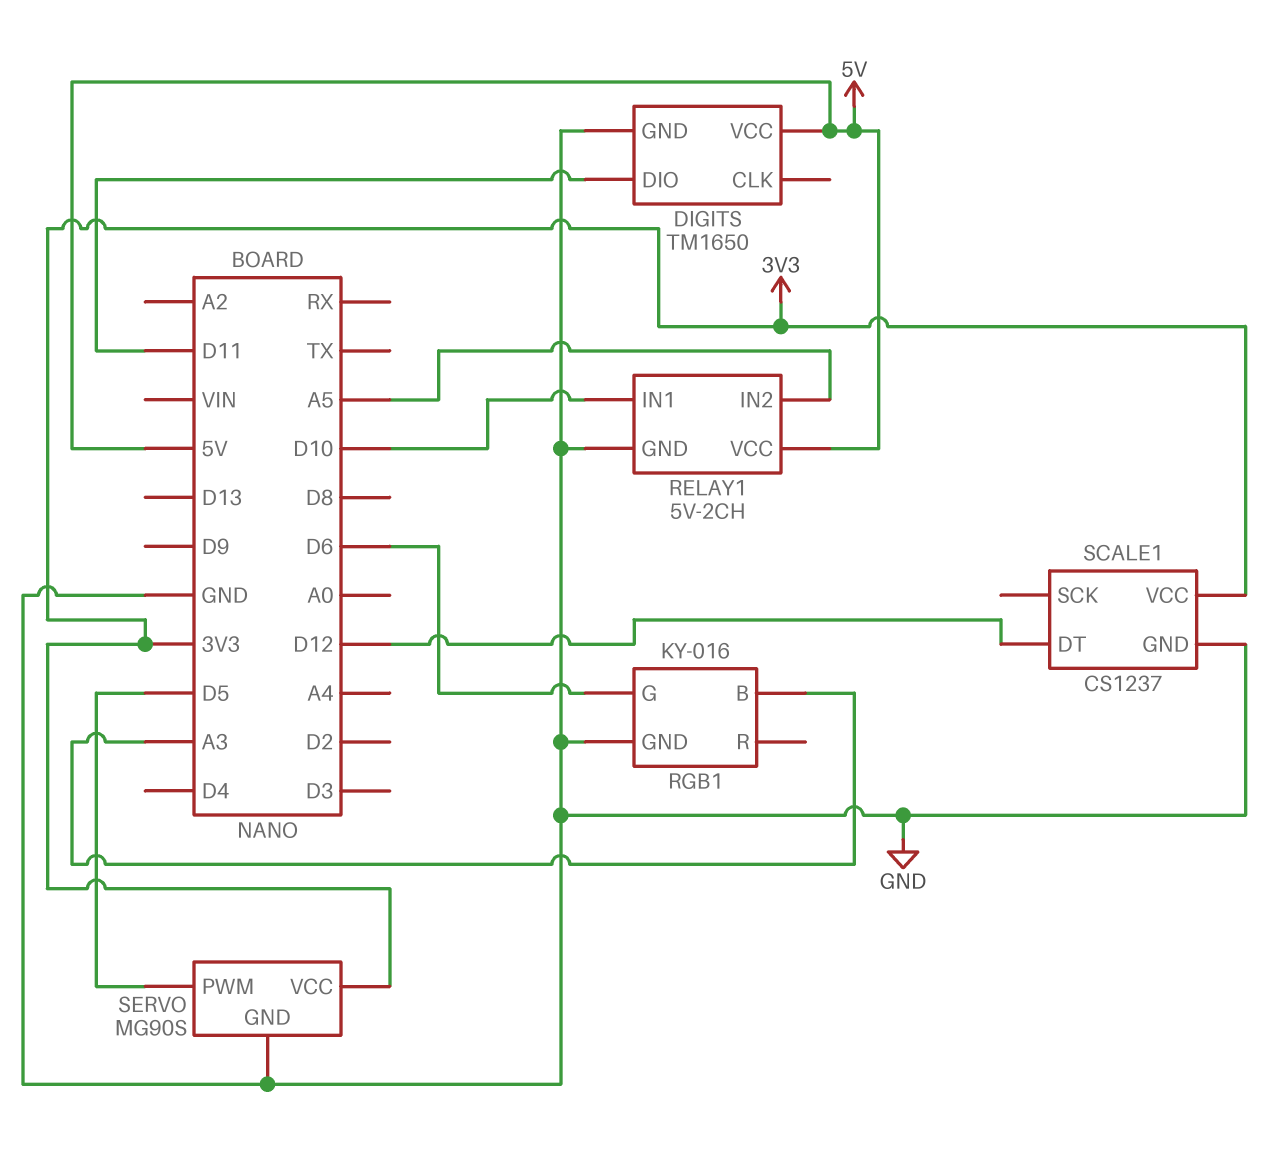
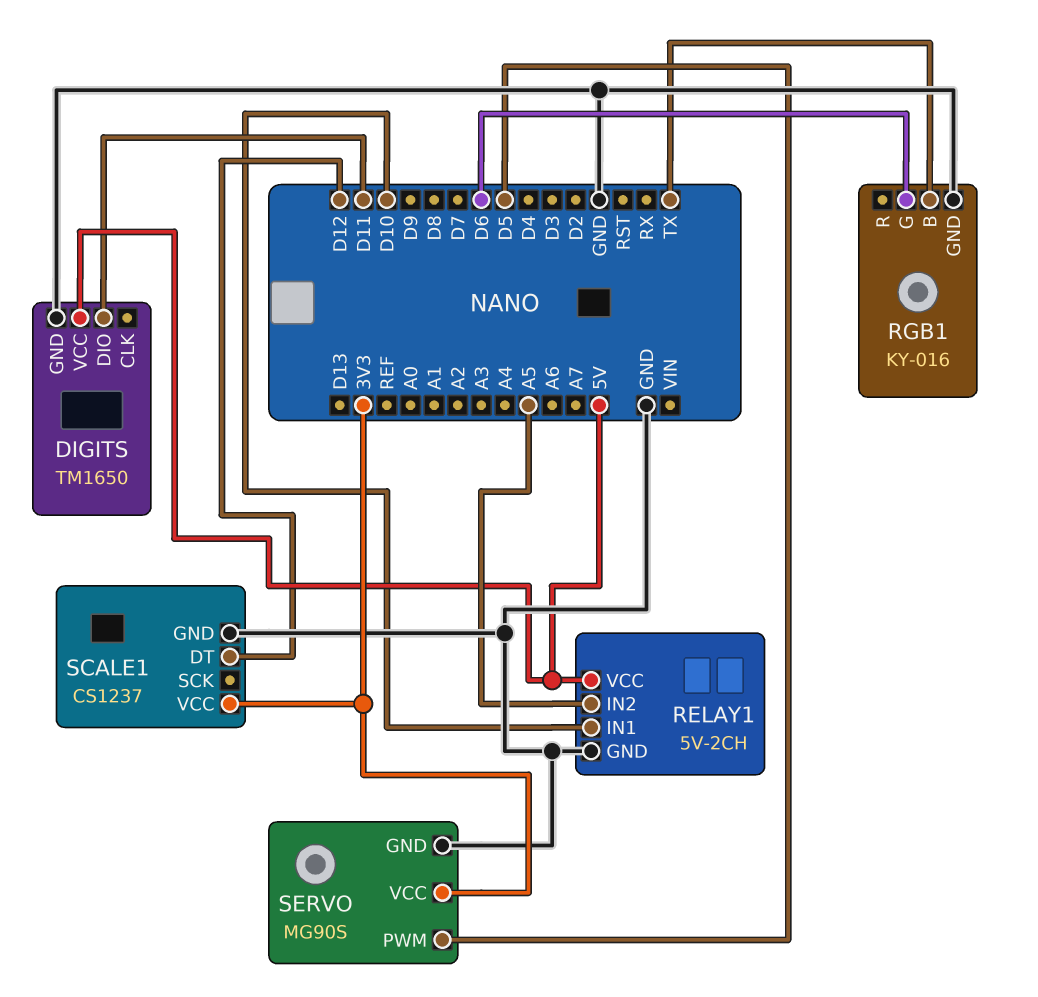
RGB1 pin B: A3 -> TX

